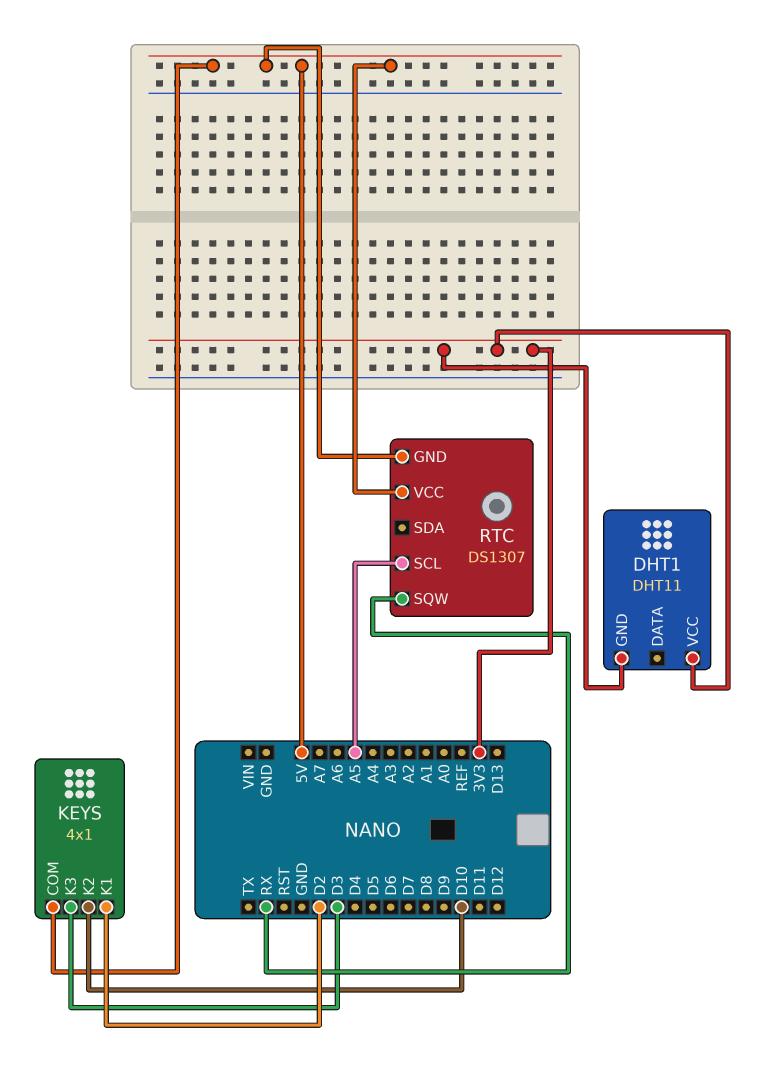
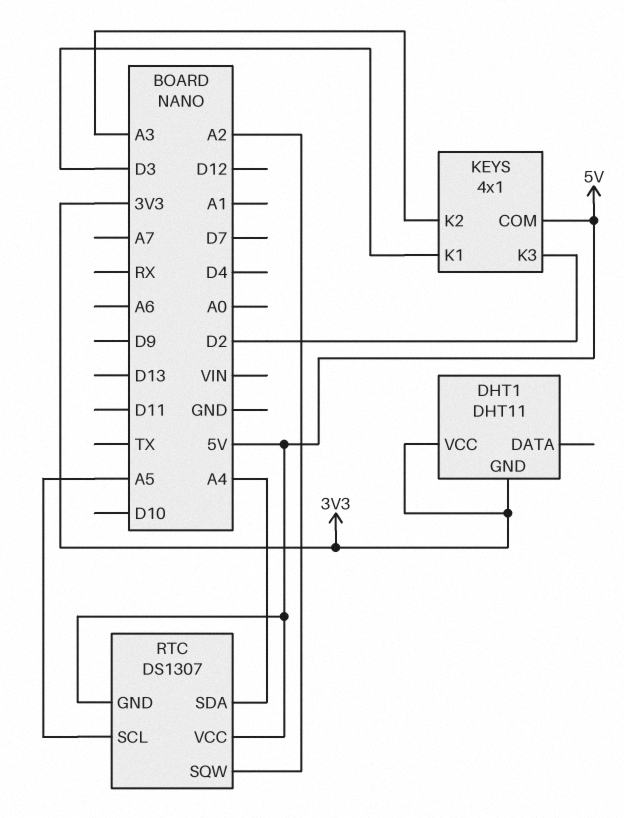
KEYS pin K1: D2 -> D3
KEYS pin K2: D10 -> A3
KEYS pin K3: D3 -> D2
RTC pin SDA: none -> A4
RTC pin SQW: RX -> A2

